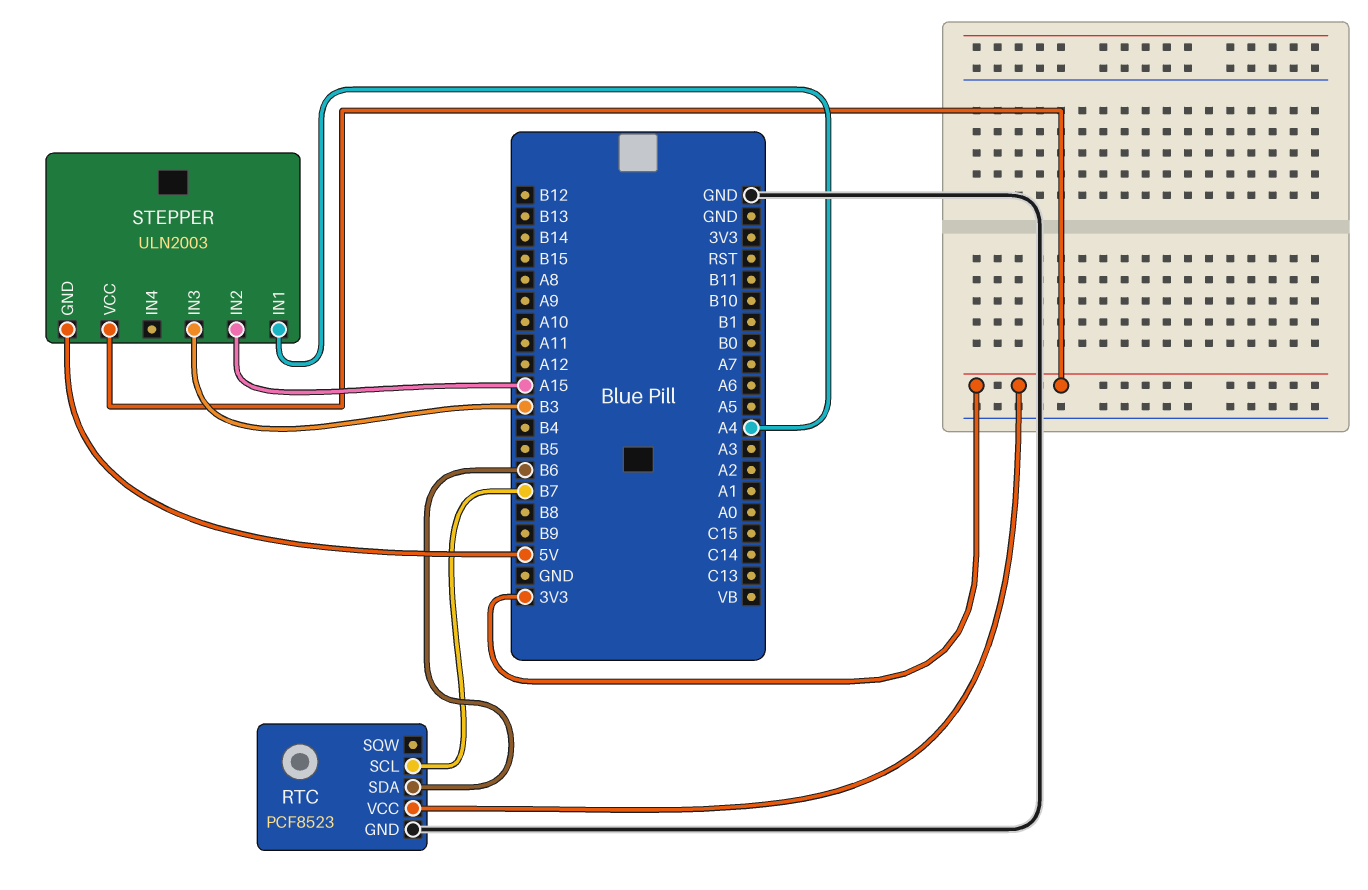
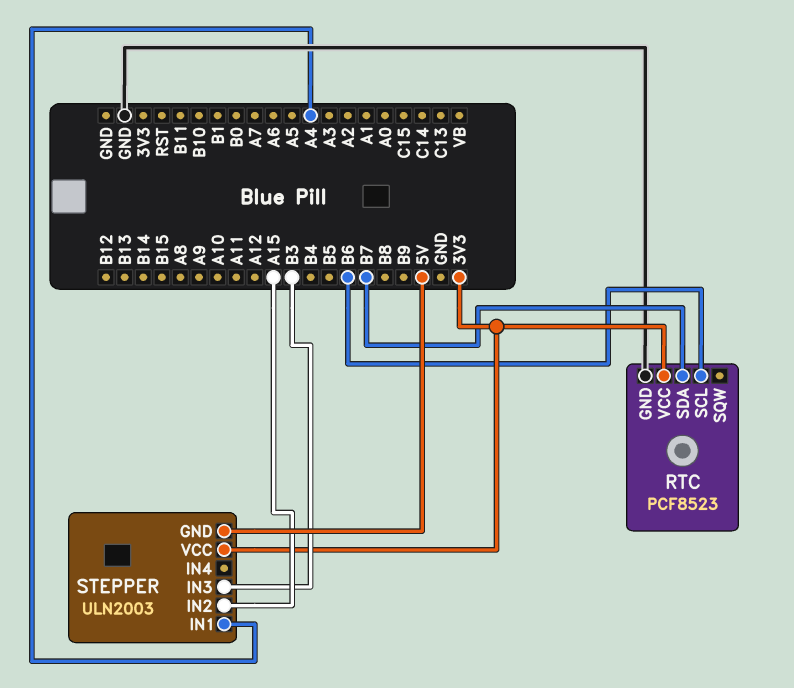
RTC pin SCL: B7 -> B6
RTC pin SDA: B6 -> B7

